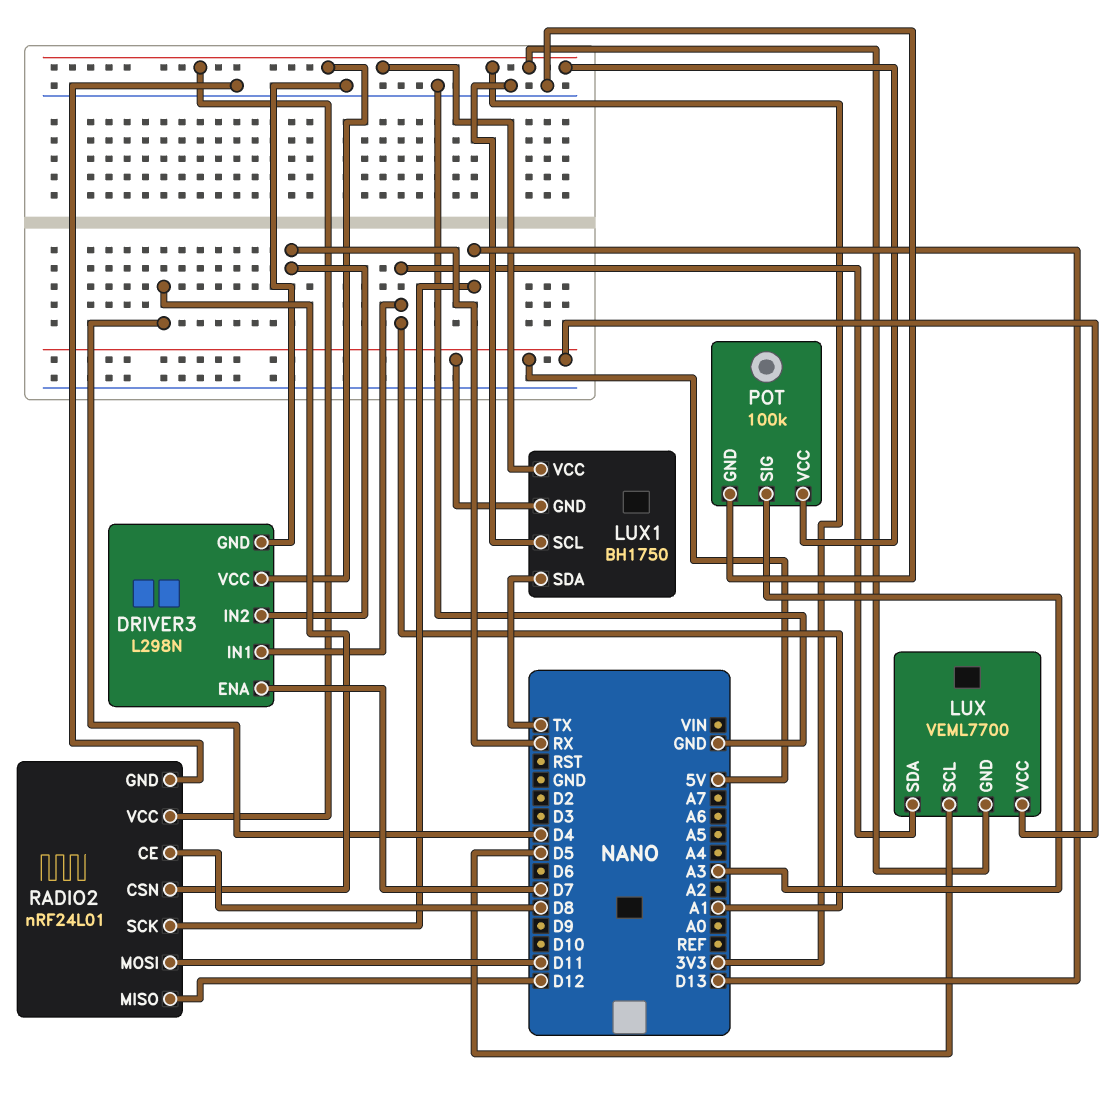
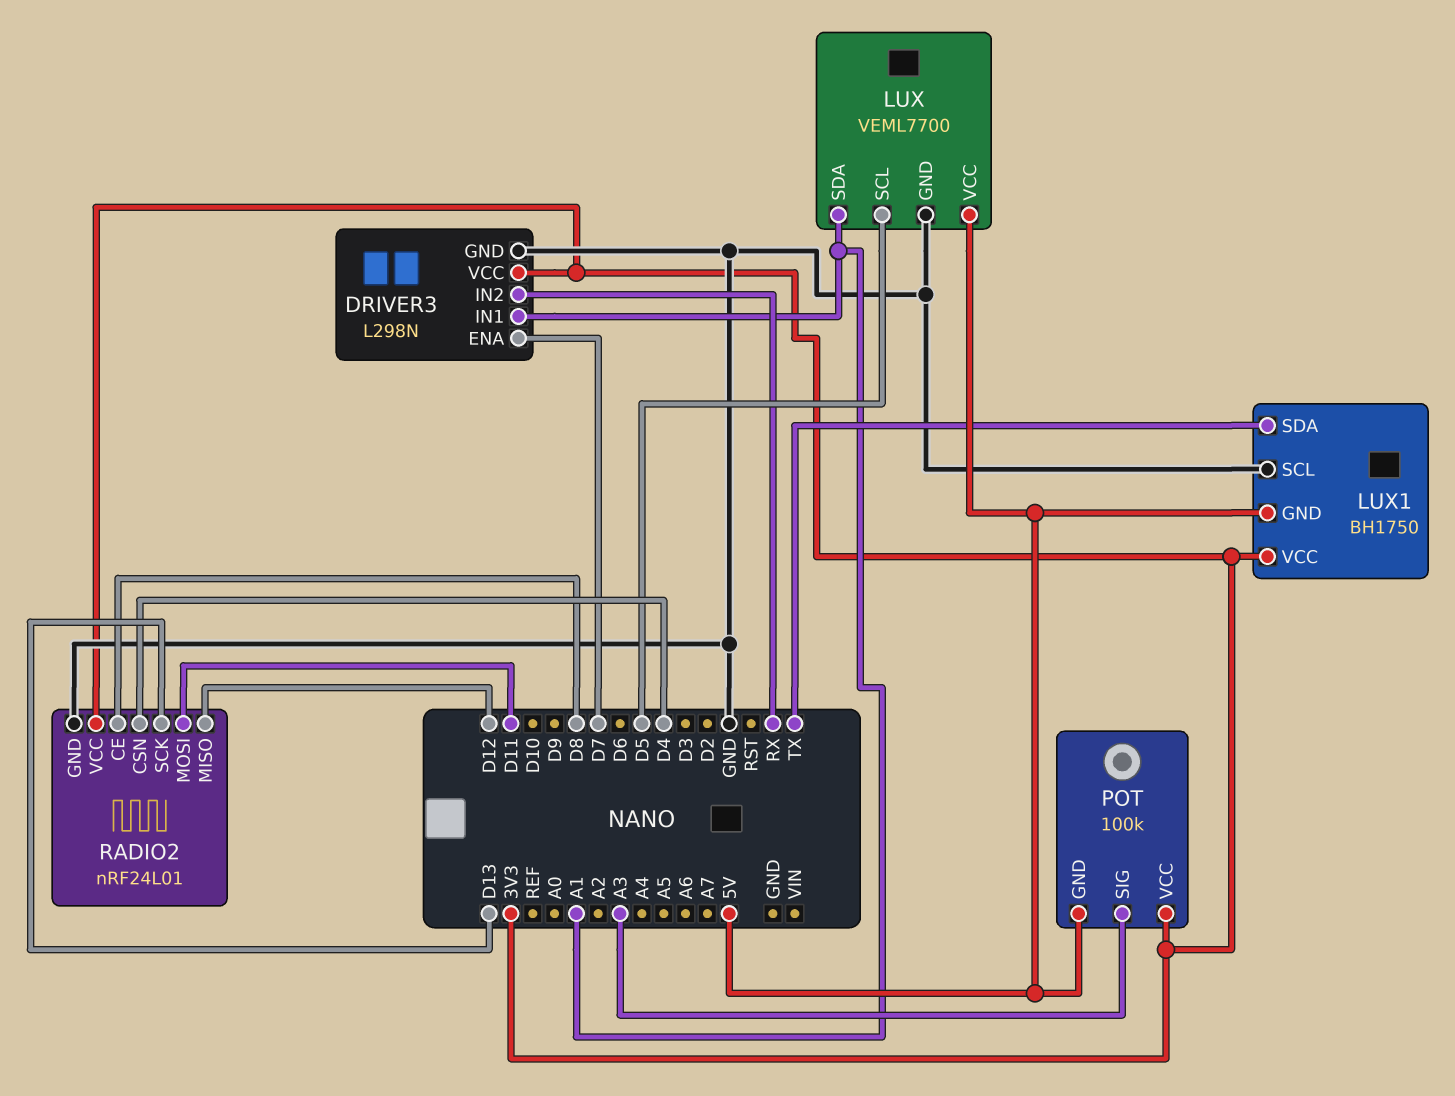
LUX pin GND: 3V3 -> GND
POT pin GND: GND -> 5V

